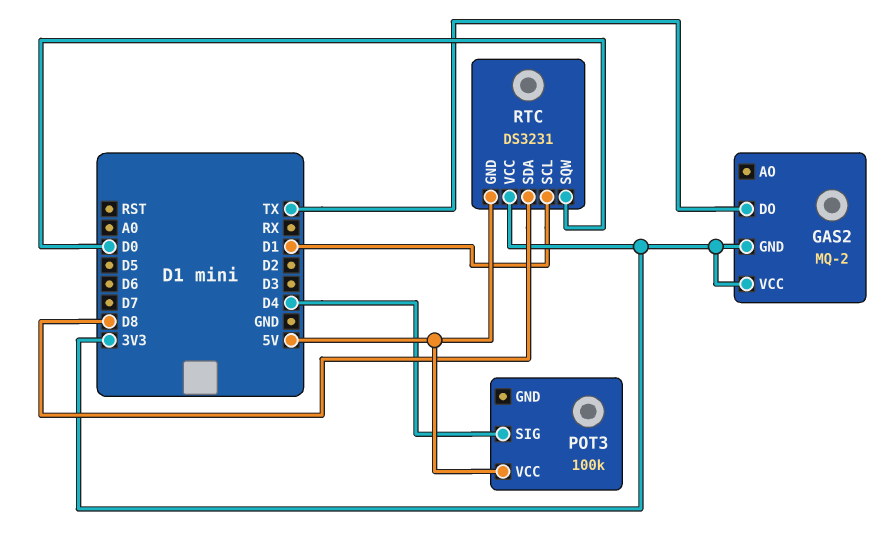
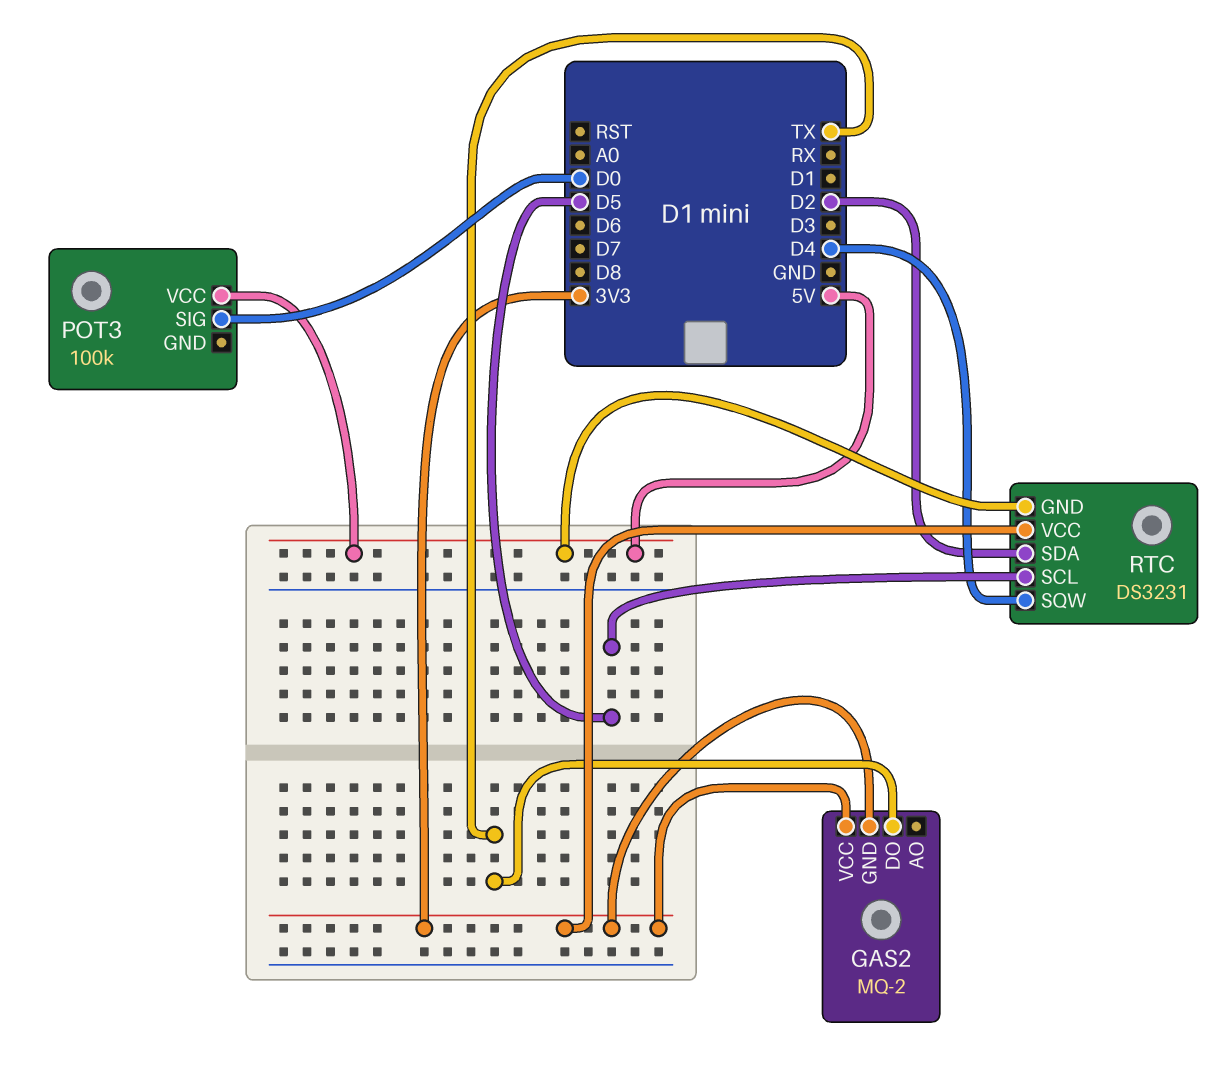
POT3 pin SIG: D4 -> D0
RTC pin SCL: D1 -> D5
RTC pin SDA: D8 -> D2
RTC pin SQW: D0 -> D4

